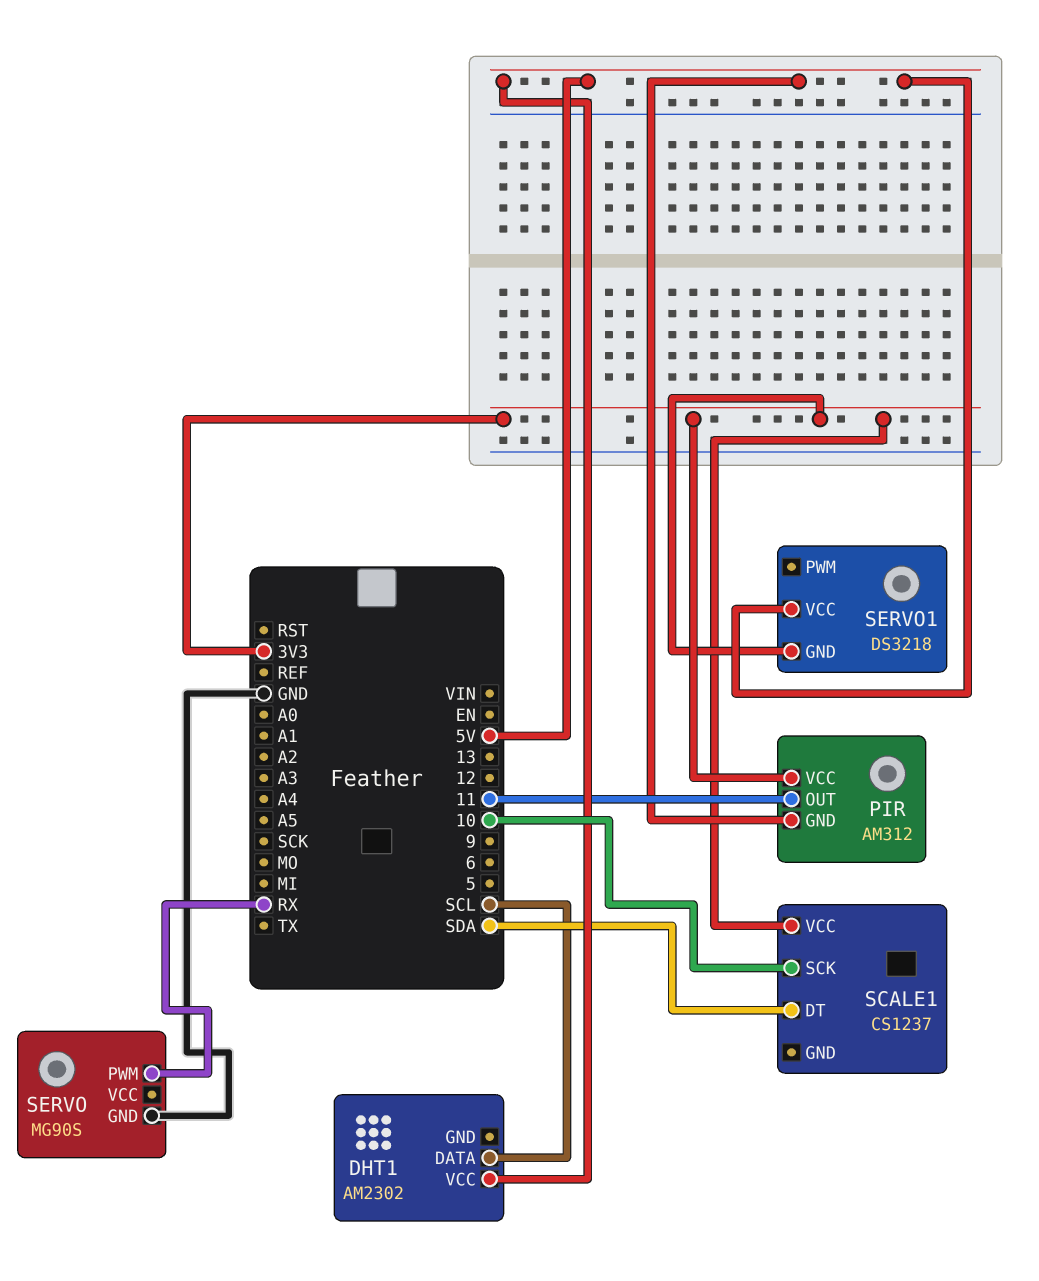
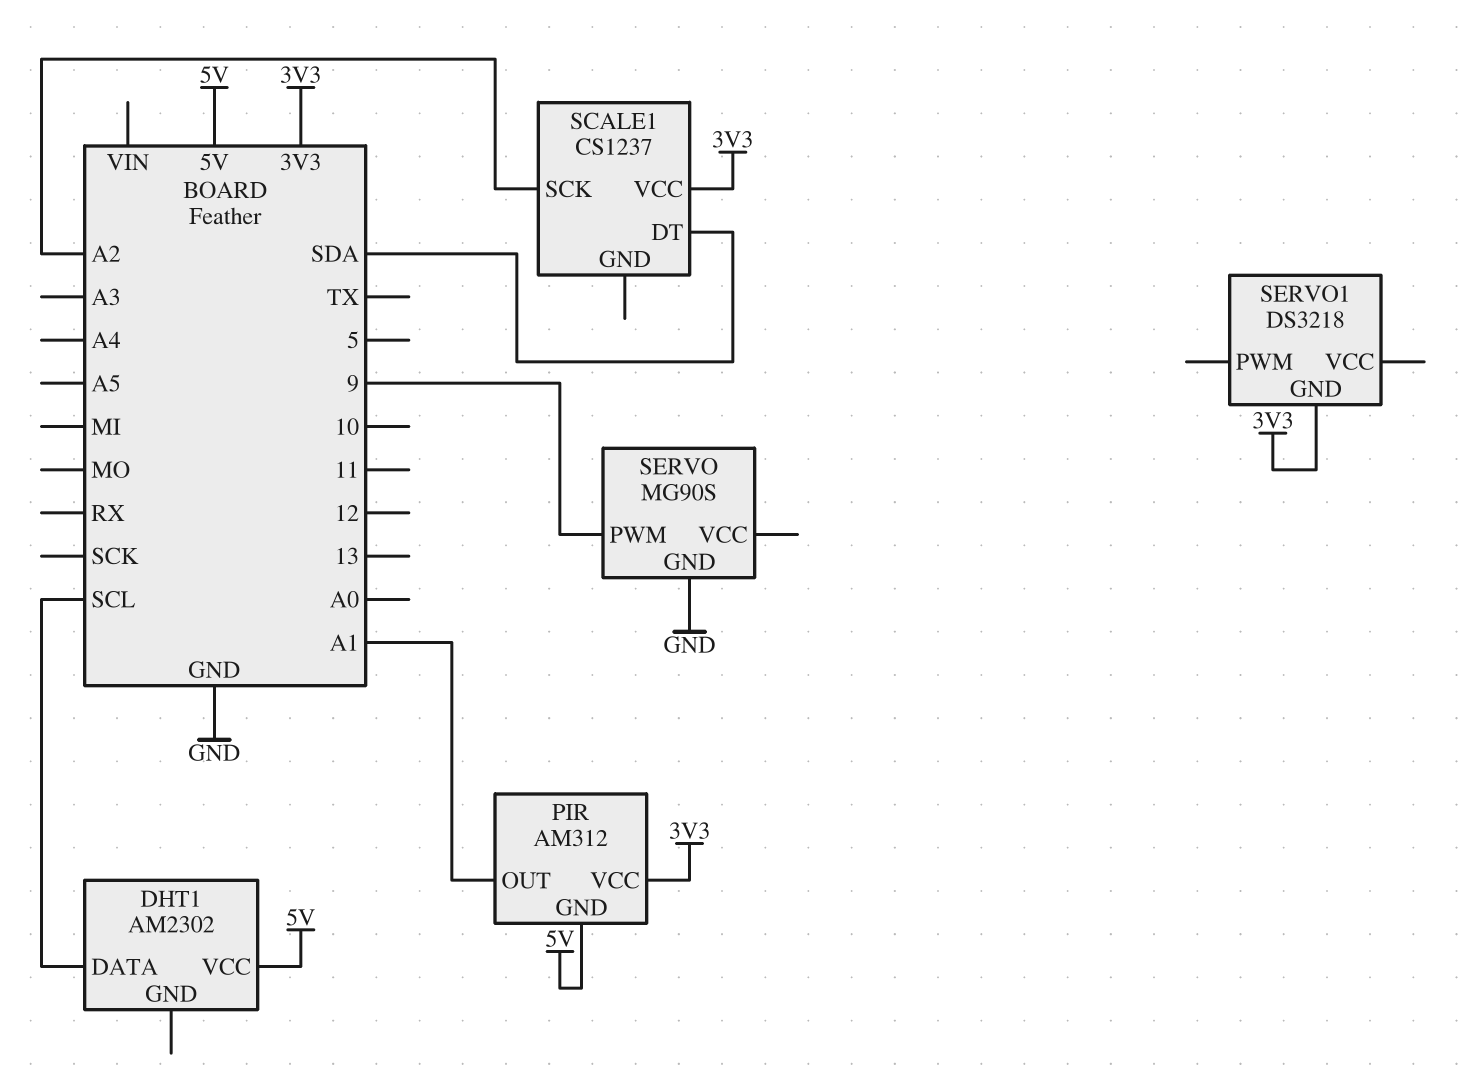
PIR pin OUT: 11 -> A1
SCALE1 pin SCK: 10 -> A2
SERVO pin PWM: RX -> 9
SERVO1 pin VCC: 5V -> none

